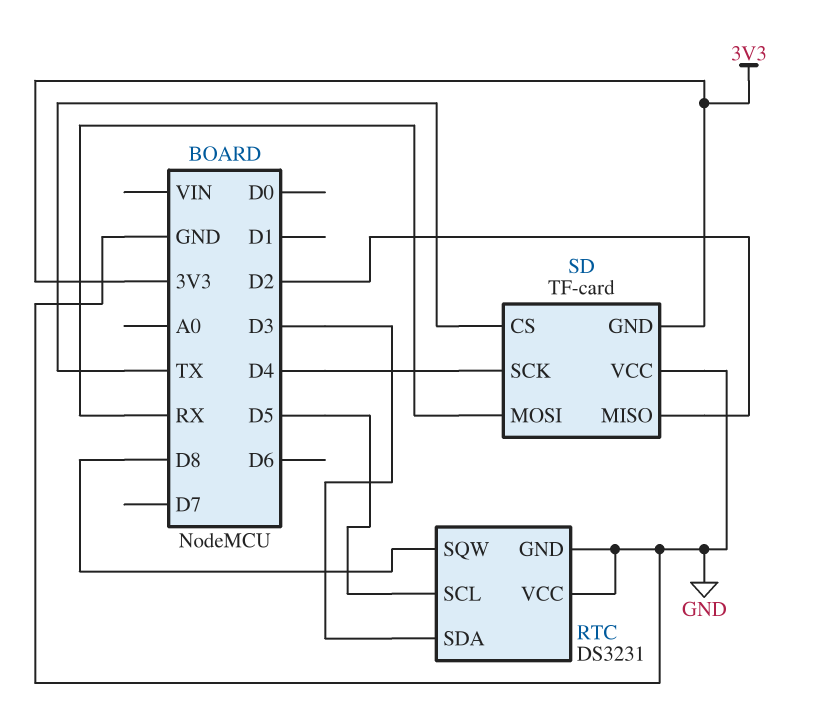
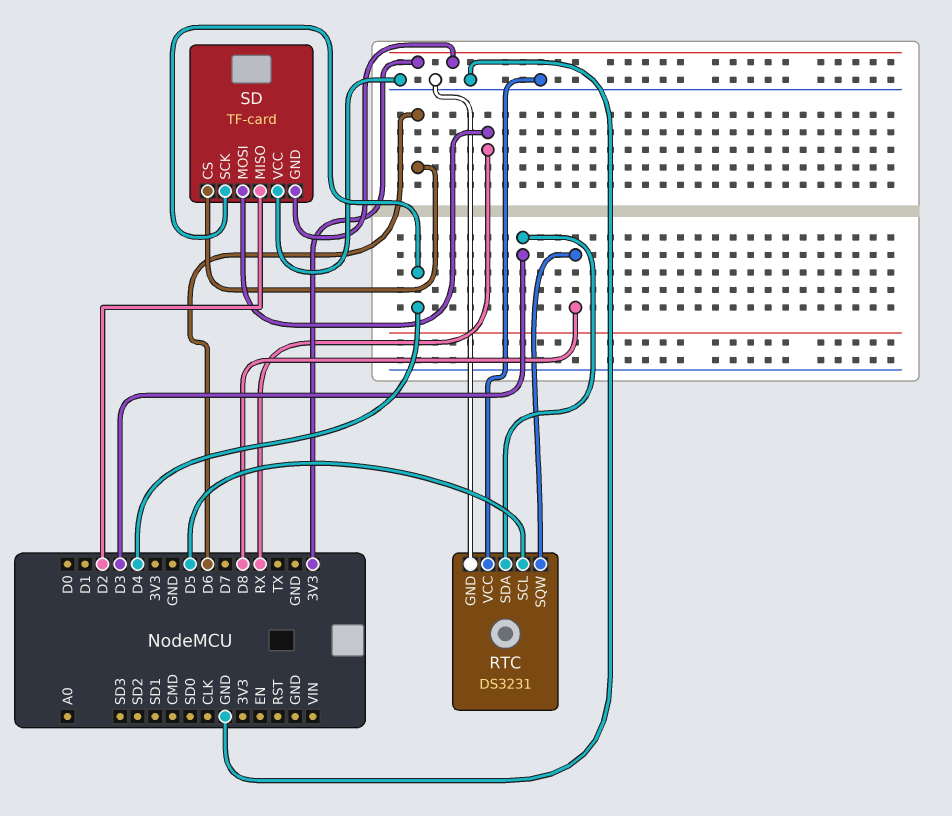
SD pin CS: TX -> D6

